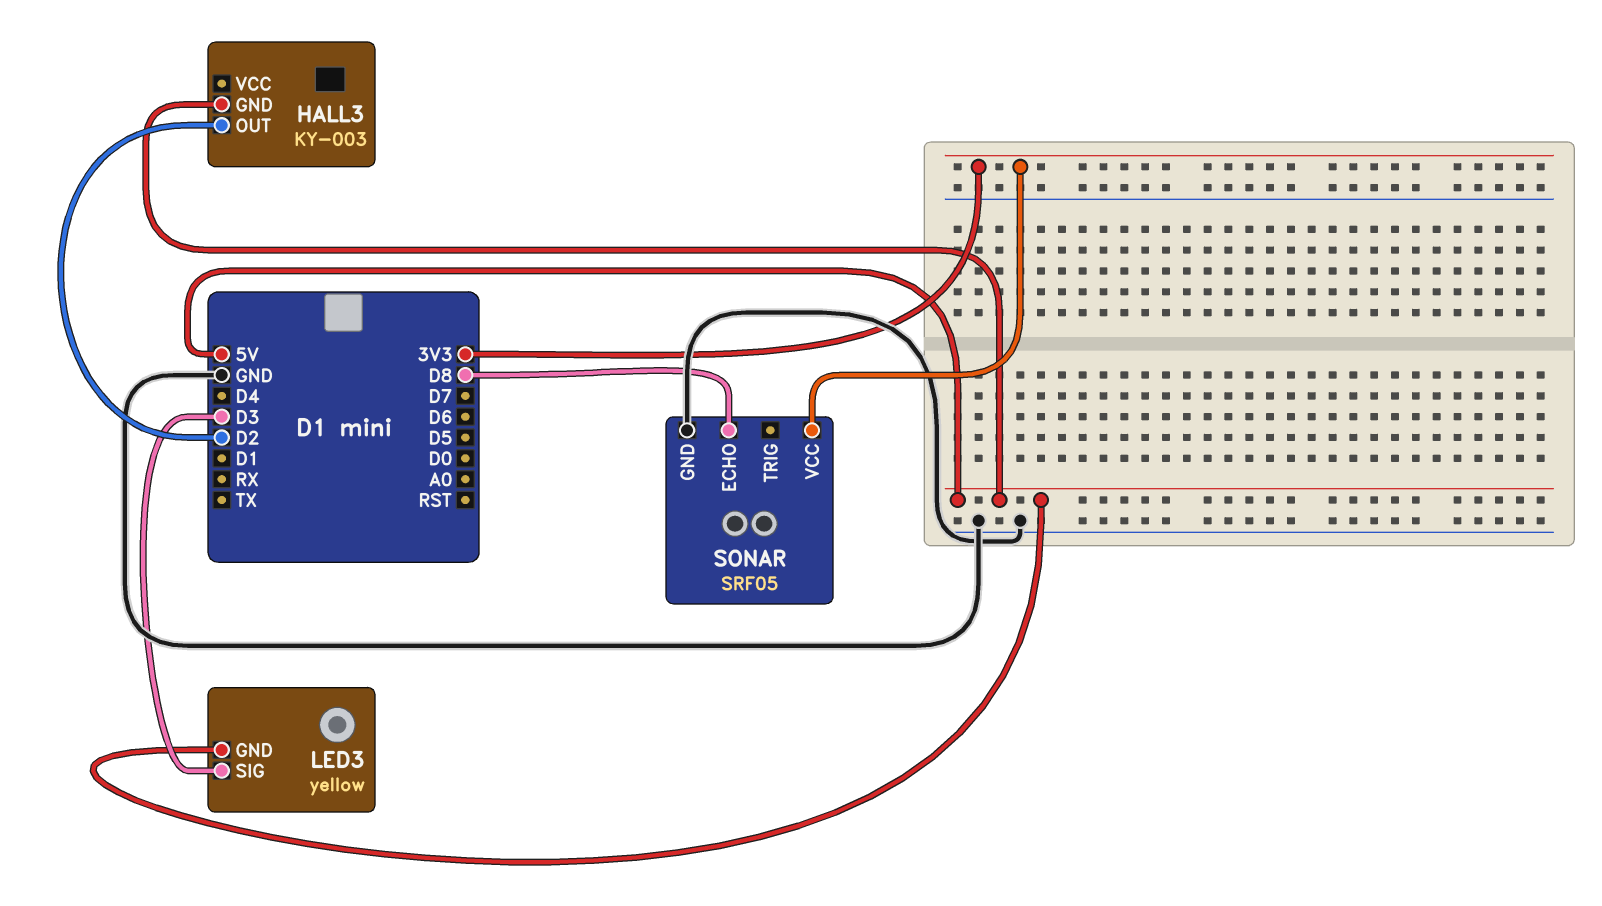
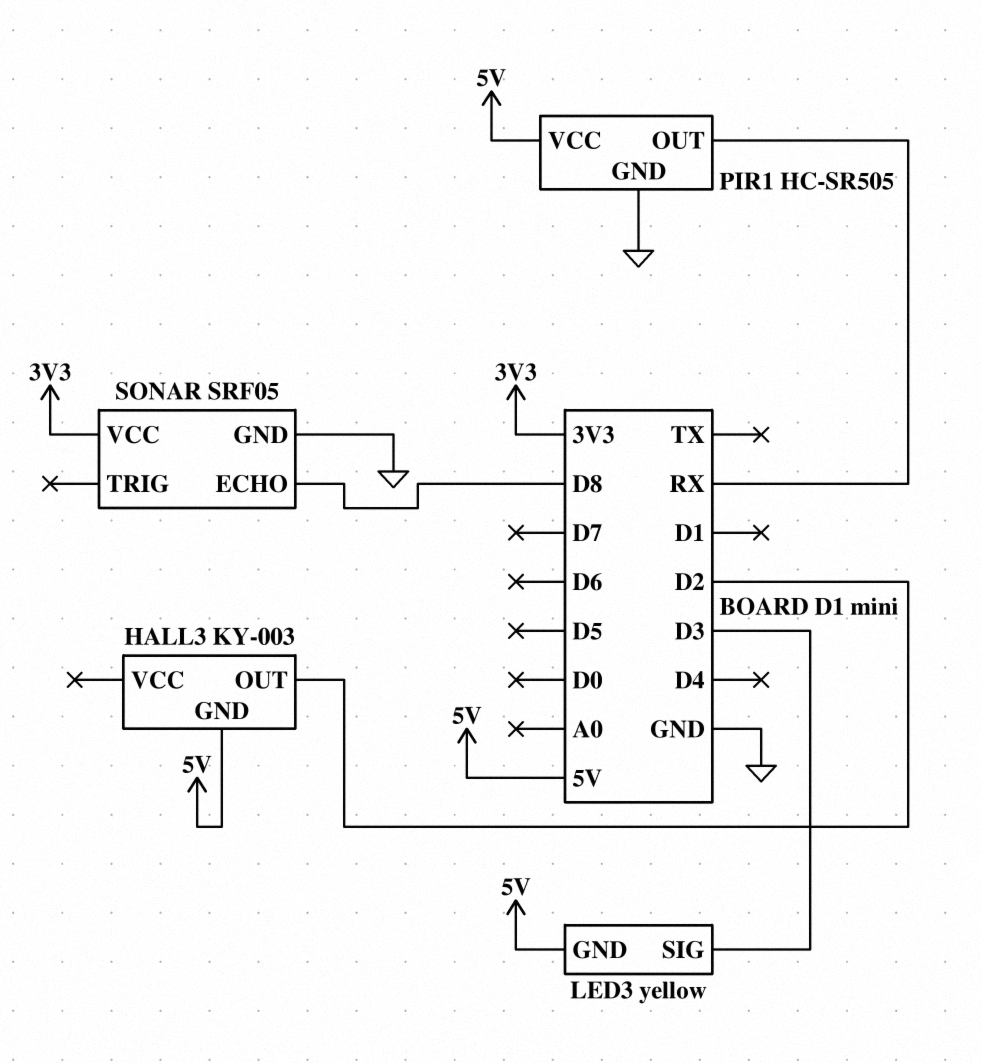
PIR1: none -> HC-SR505
PIR1 pin GND: none -> GND
PIR1 pin OUT: none -> RX
PIR1 pin VCC: none -> 5V

